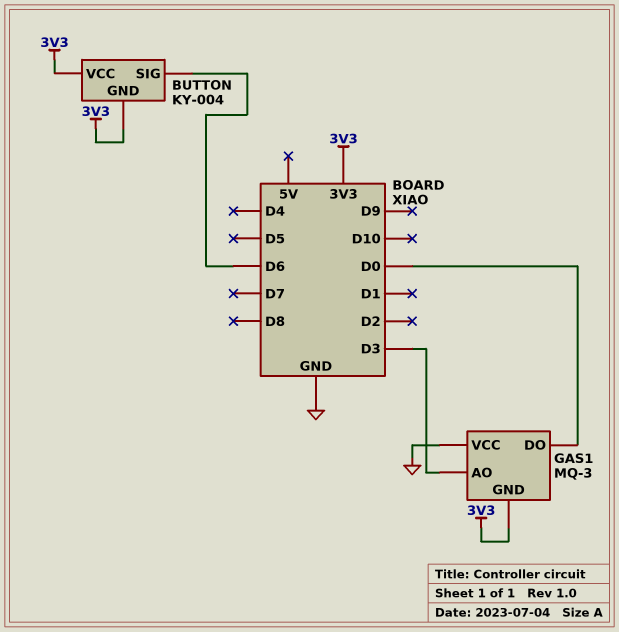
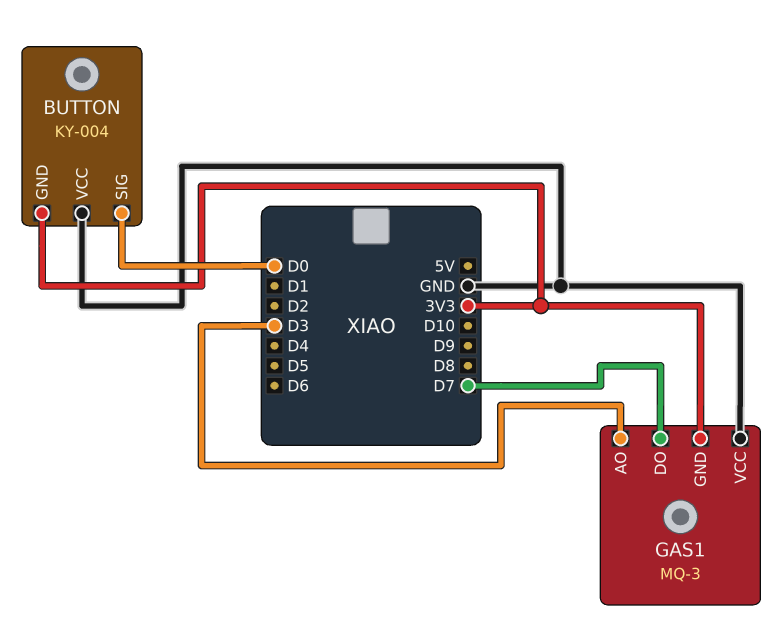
BUTTON pin SIG: D6 -> D0
BUTTON pin VCC: 3V3 -> GND
GAS1 pin DO: D0 -> D7

